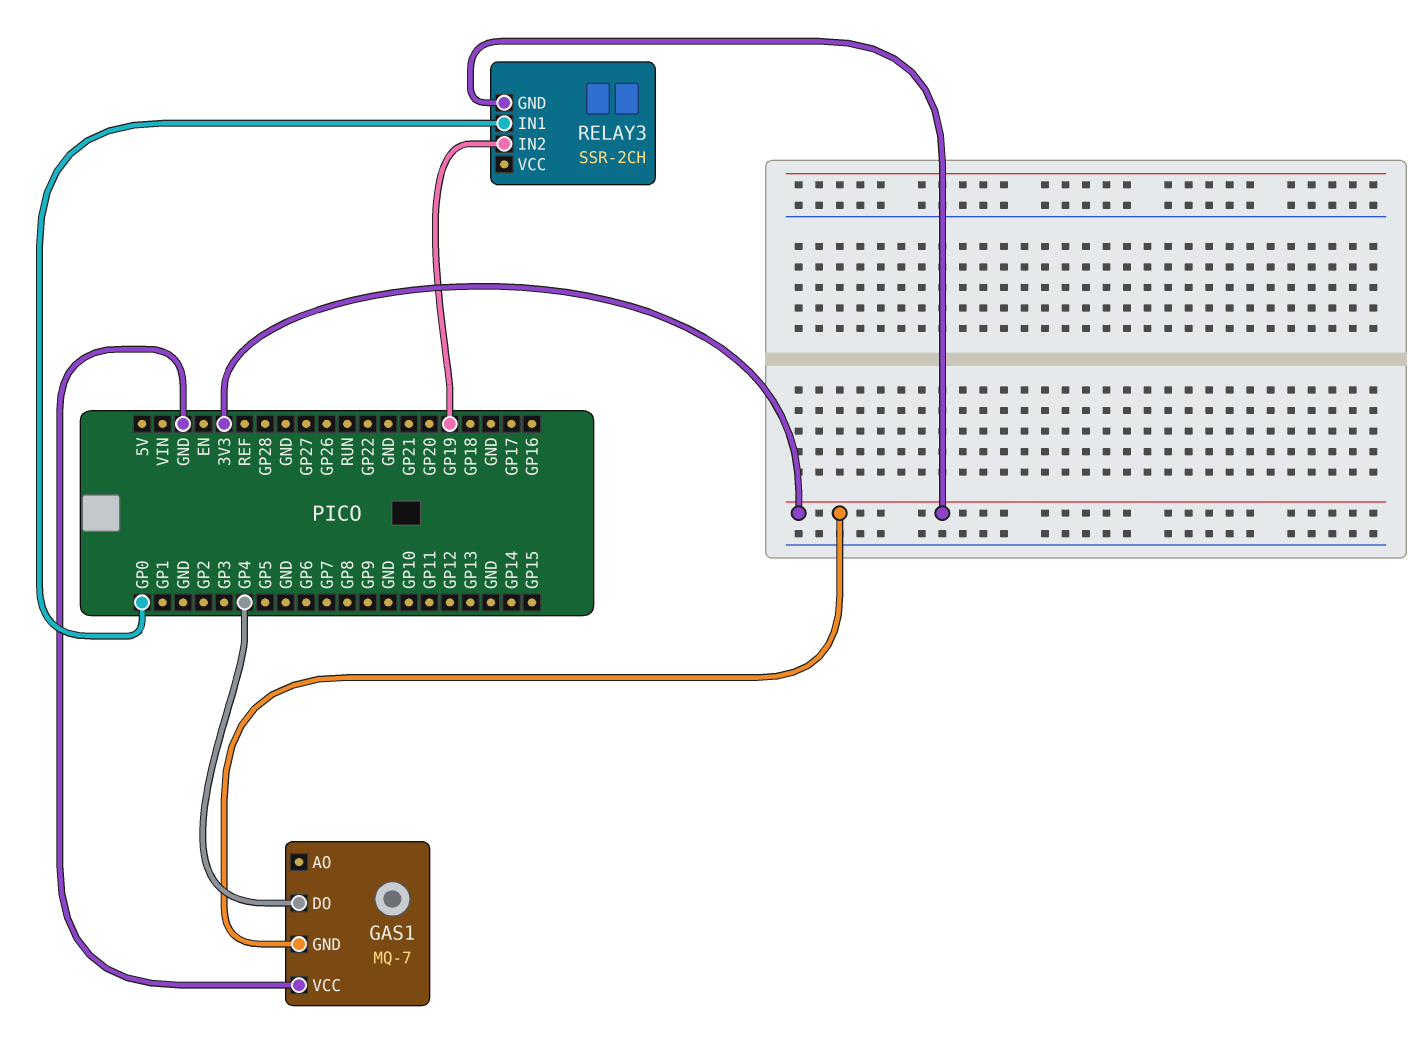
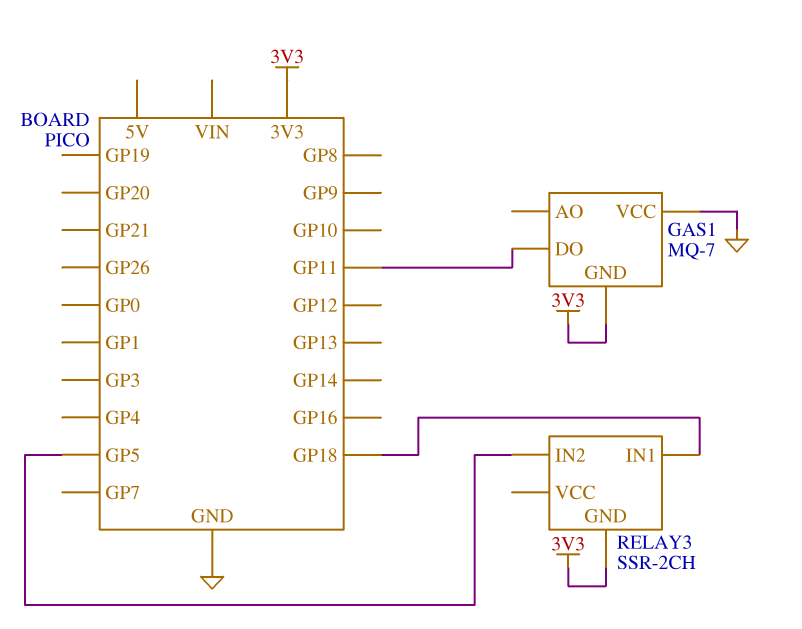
GAS1 pin DO: GP4 -> GP11
RELAY3 pin IN1: GP0 -> GP18
RELAY3 pin IN2: GP19 -> GP5

